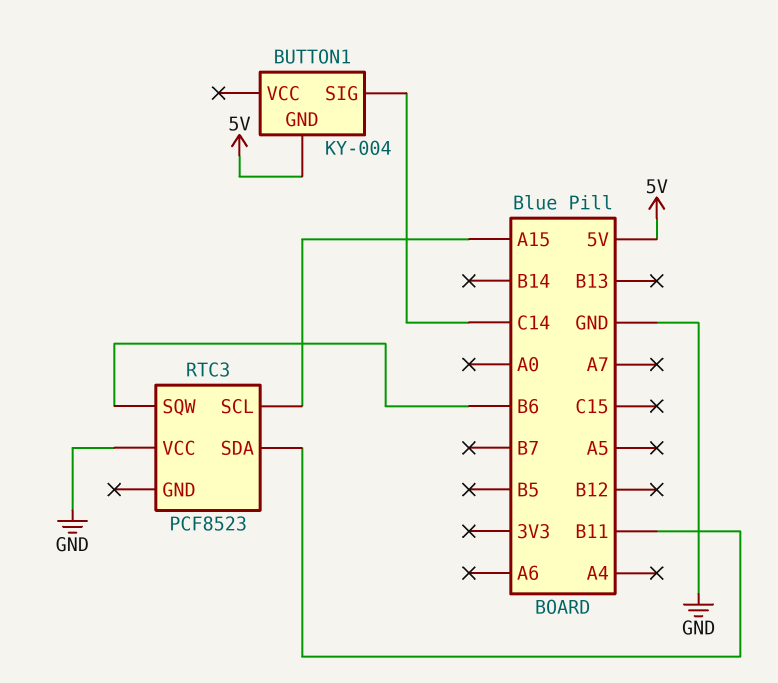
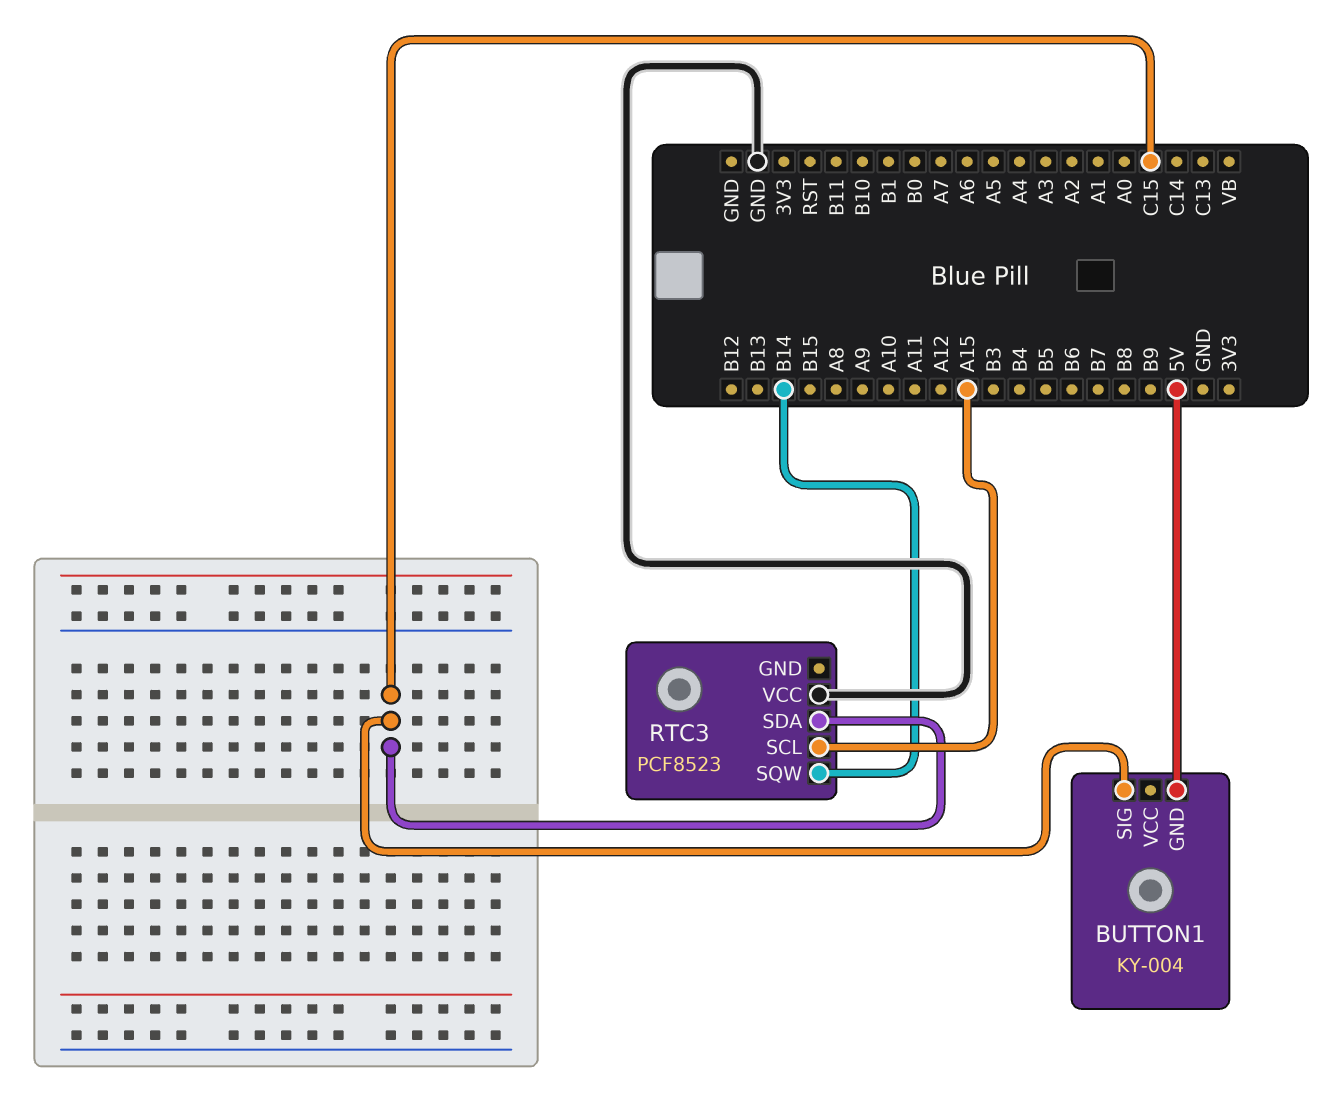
BUTTON1 pin SIG: C14 -> C15
RTC3 pin SDA: B11 -> C15
RTC3 pin SQW: B6 -> B14

